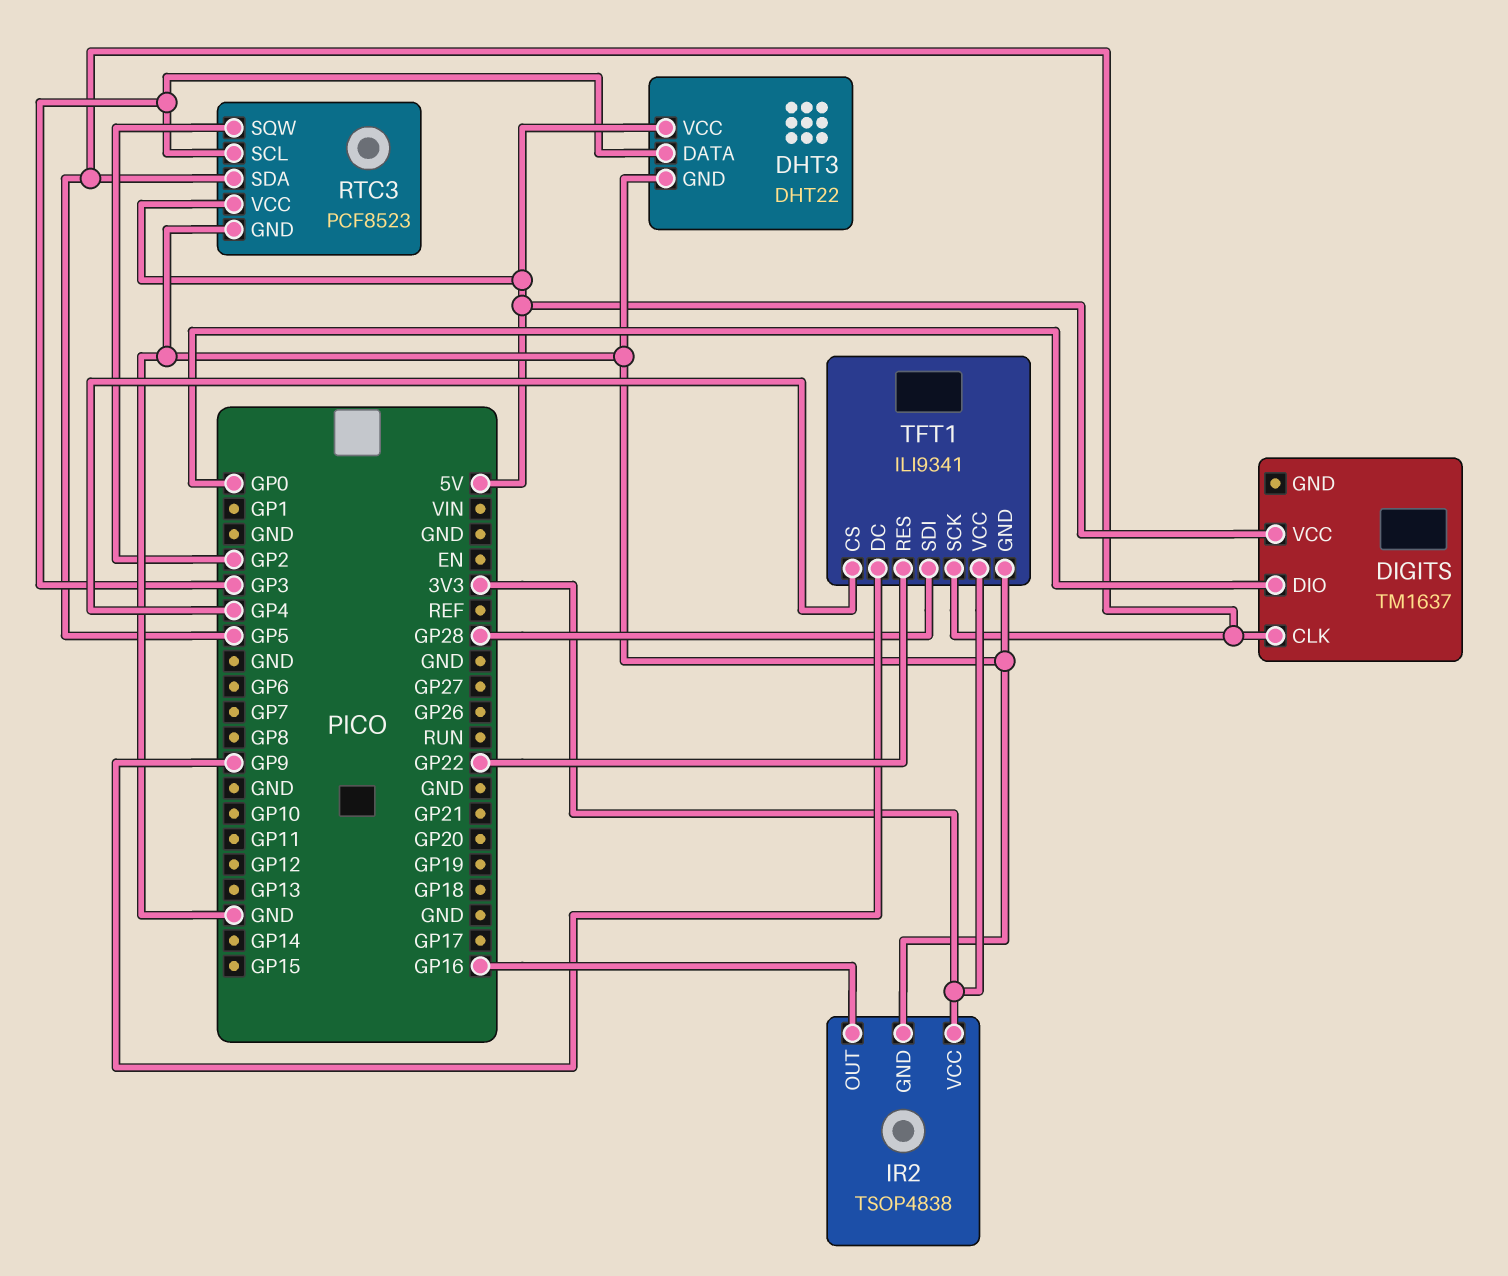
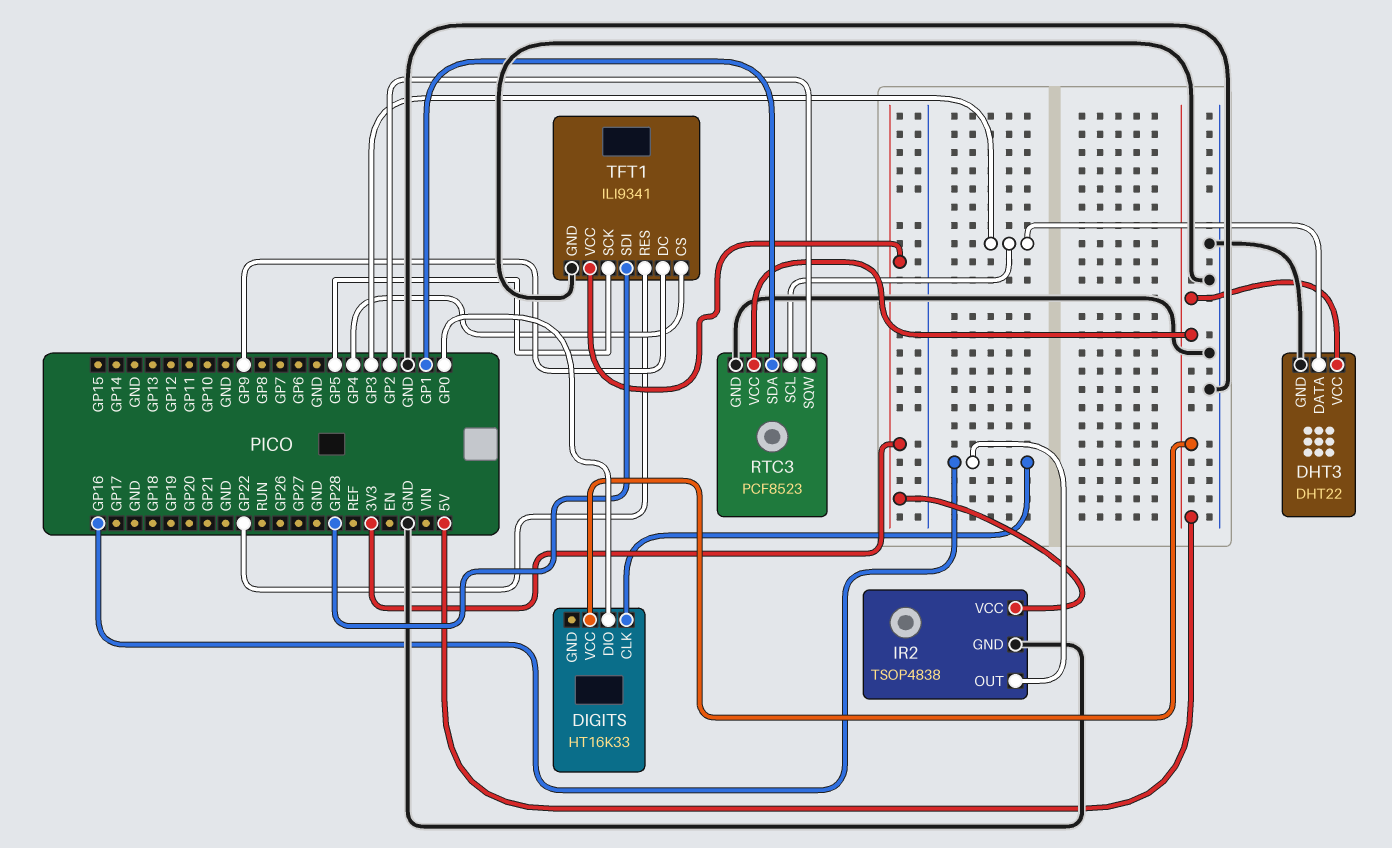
DIGITS: TM1637 -> HT16K33
DIGITS pin CLK: GP5 -> GP16
RTC3 pin SDA: GP5 -> GP1

